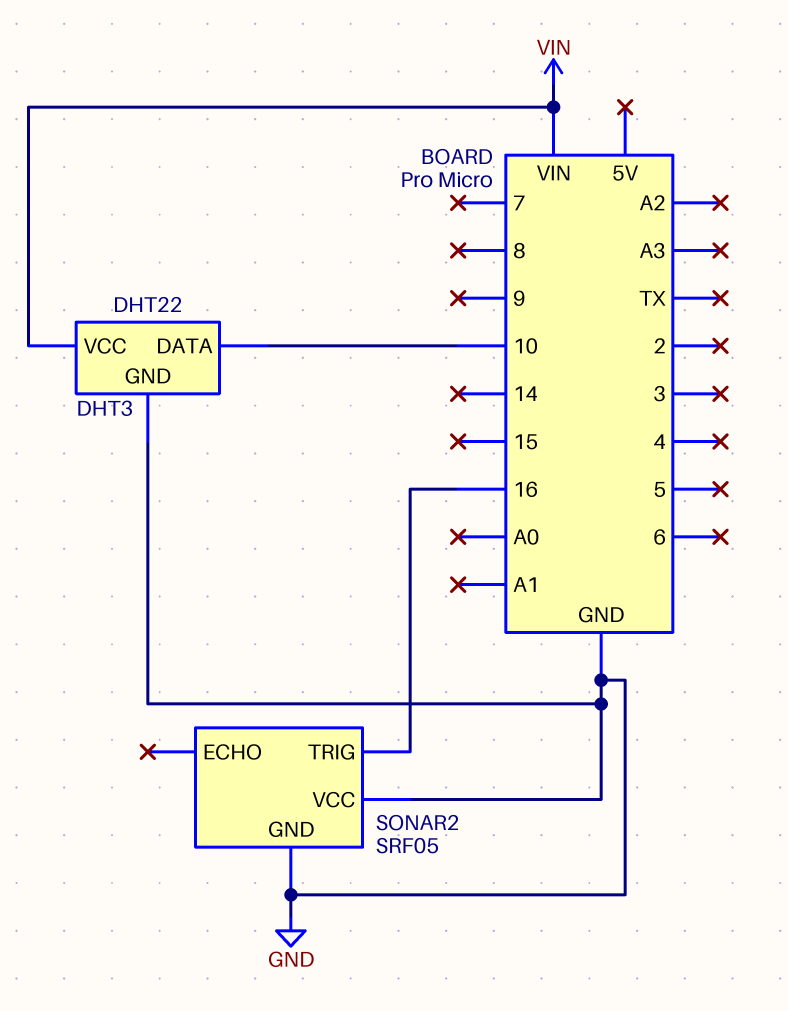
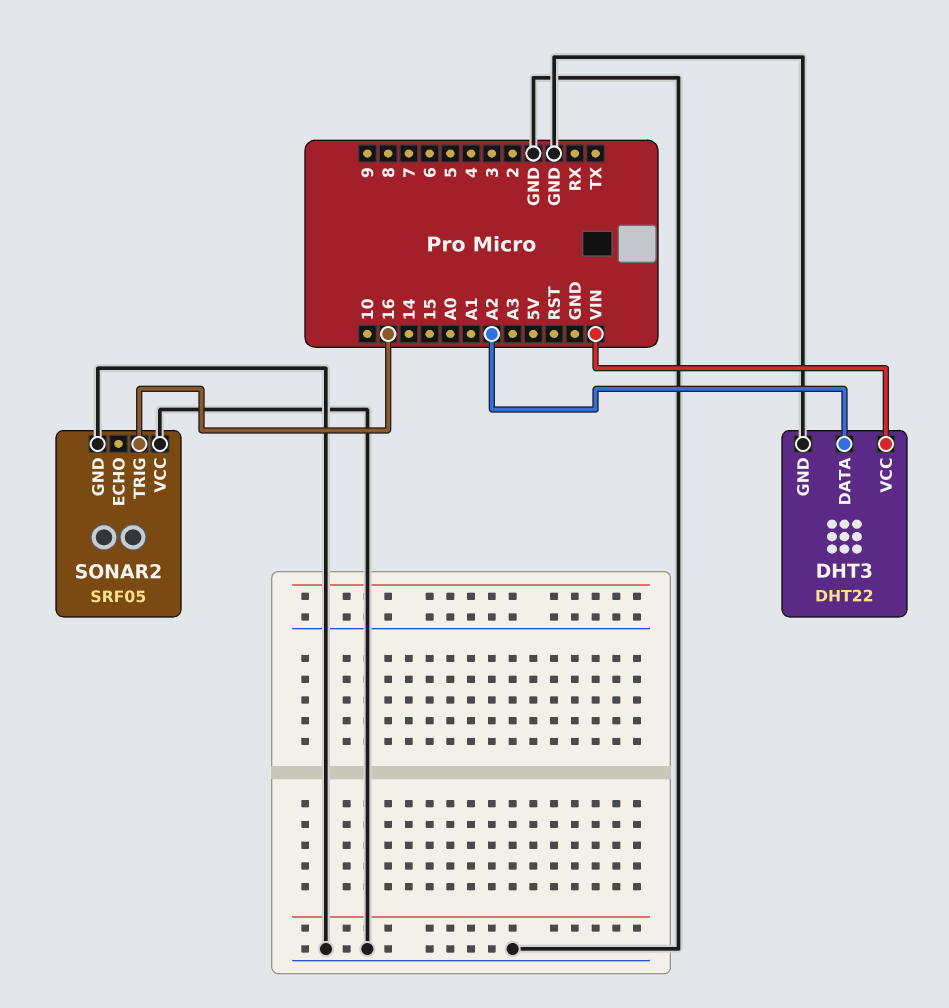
DHT3 pin DATA: 10 -> A2

